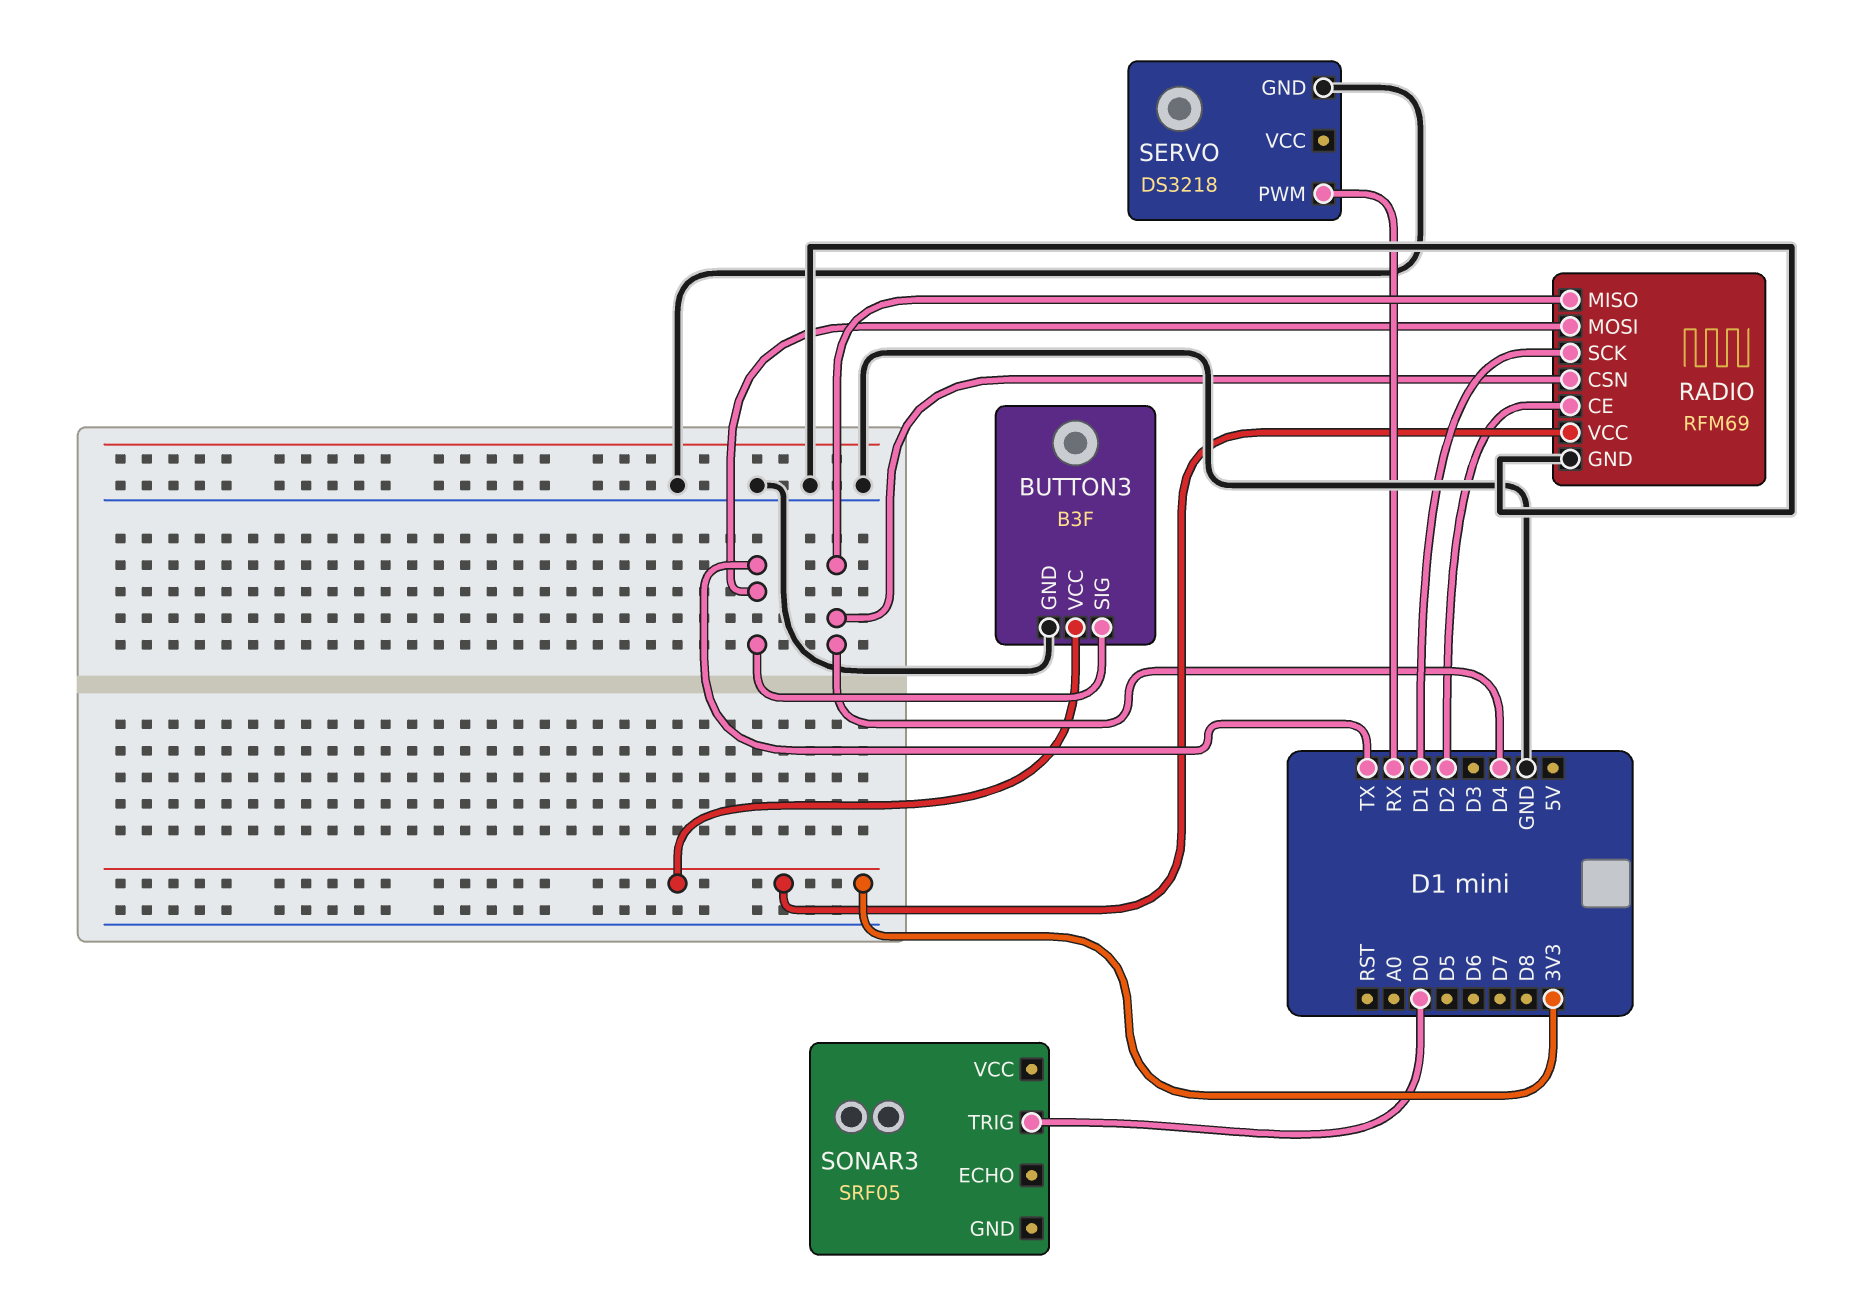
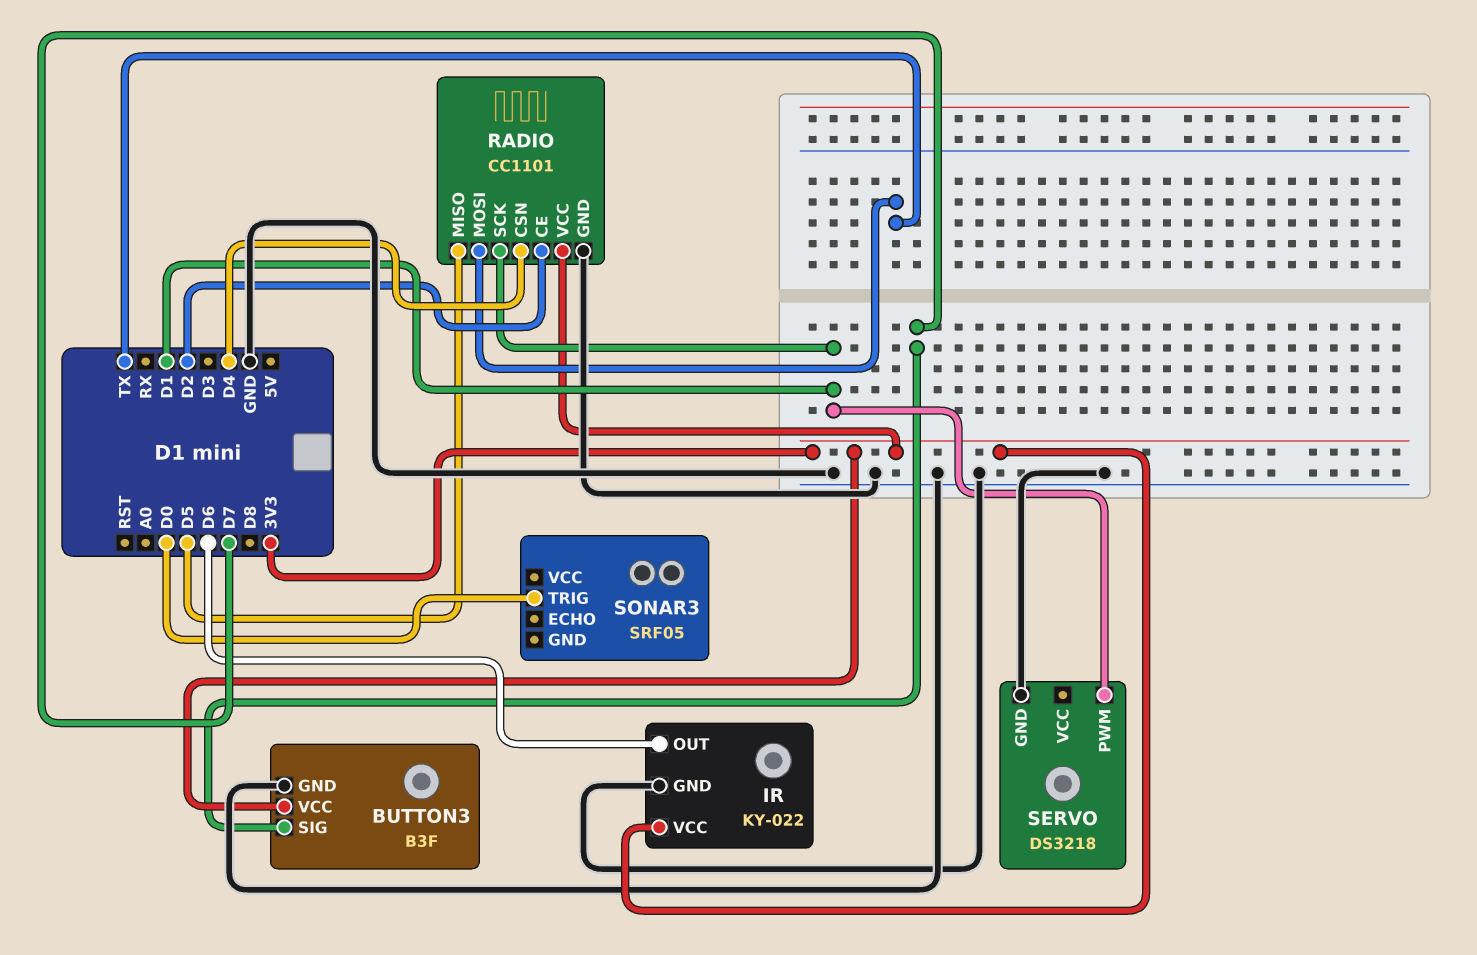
BUTTON3 pin SIG: TX -> D7
IR: none -> KY-022
IR pin GND: none -> GND
IR pin OUT: none -> D6
IR pin VCC: none -> 3V3
RADIO: RFM69 -> CC1101
RADIO pin MISO: D4 -> D5
SERVO pin PWM: RX -> D1

